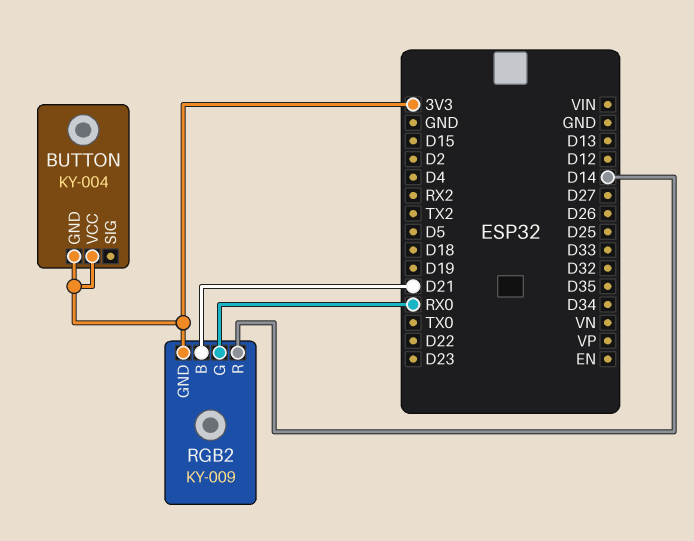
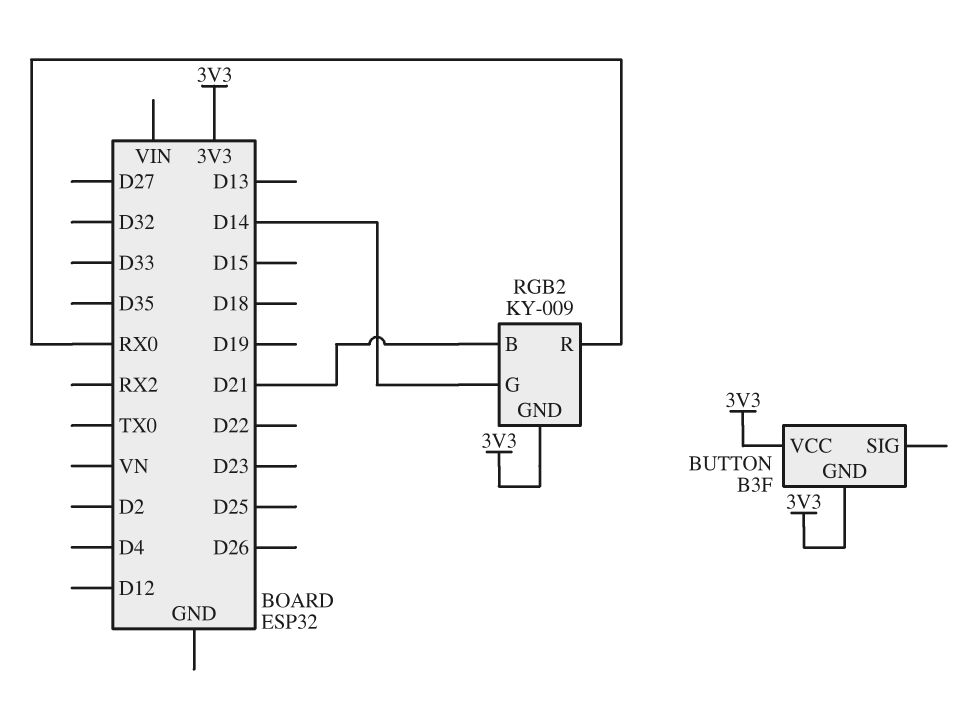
BUTTON: KY-004 -> B3F
RGB2 pin G: RX0 -> D14
RGB2 pin R: D14 -> RX0

